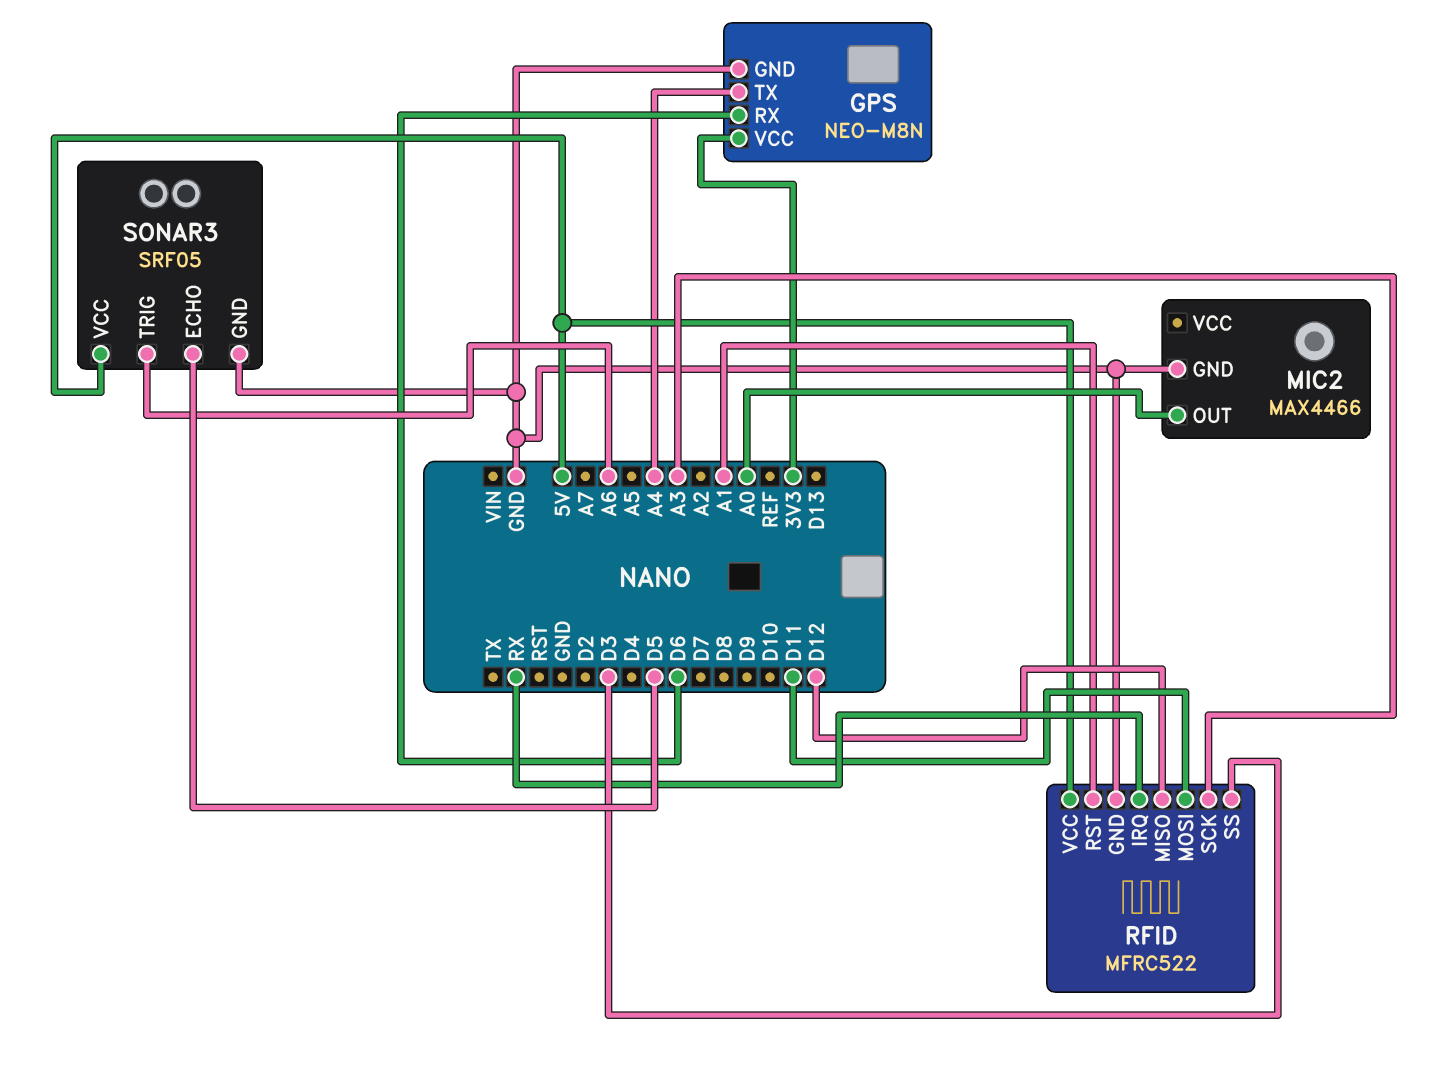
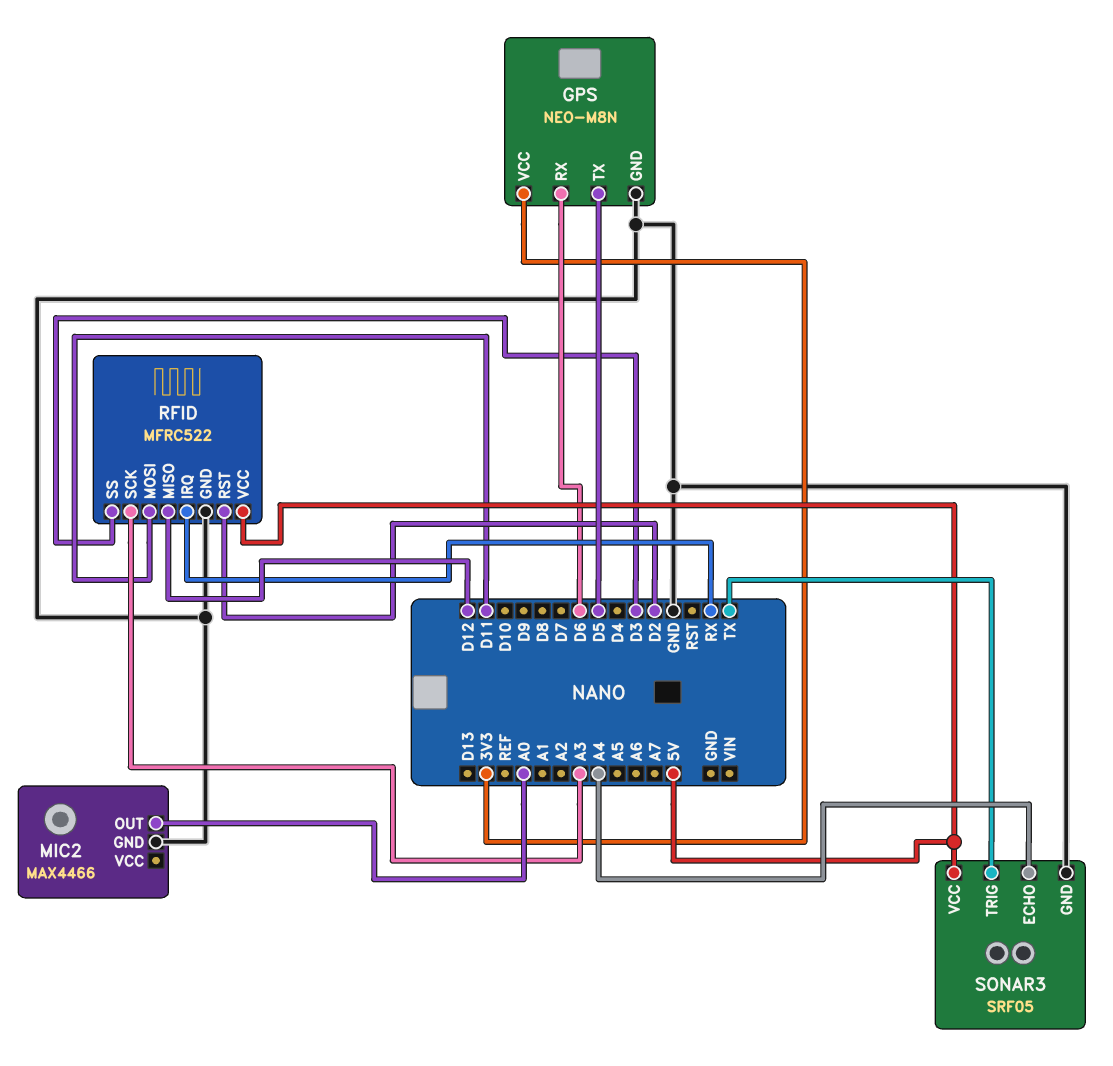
GPS pin TX: A4 -> D5
RFID pin RST: A1 -> D2
SONAR3 pin ECHO: D5 -> A4
SONAR3 pin TRIG: A6 -> TX

